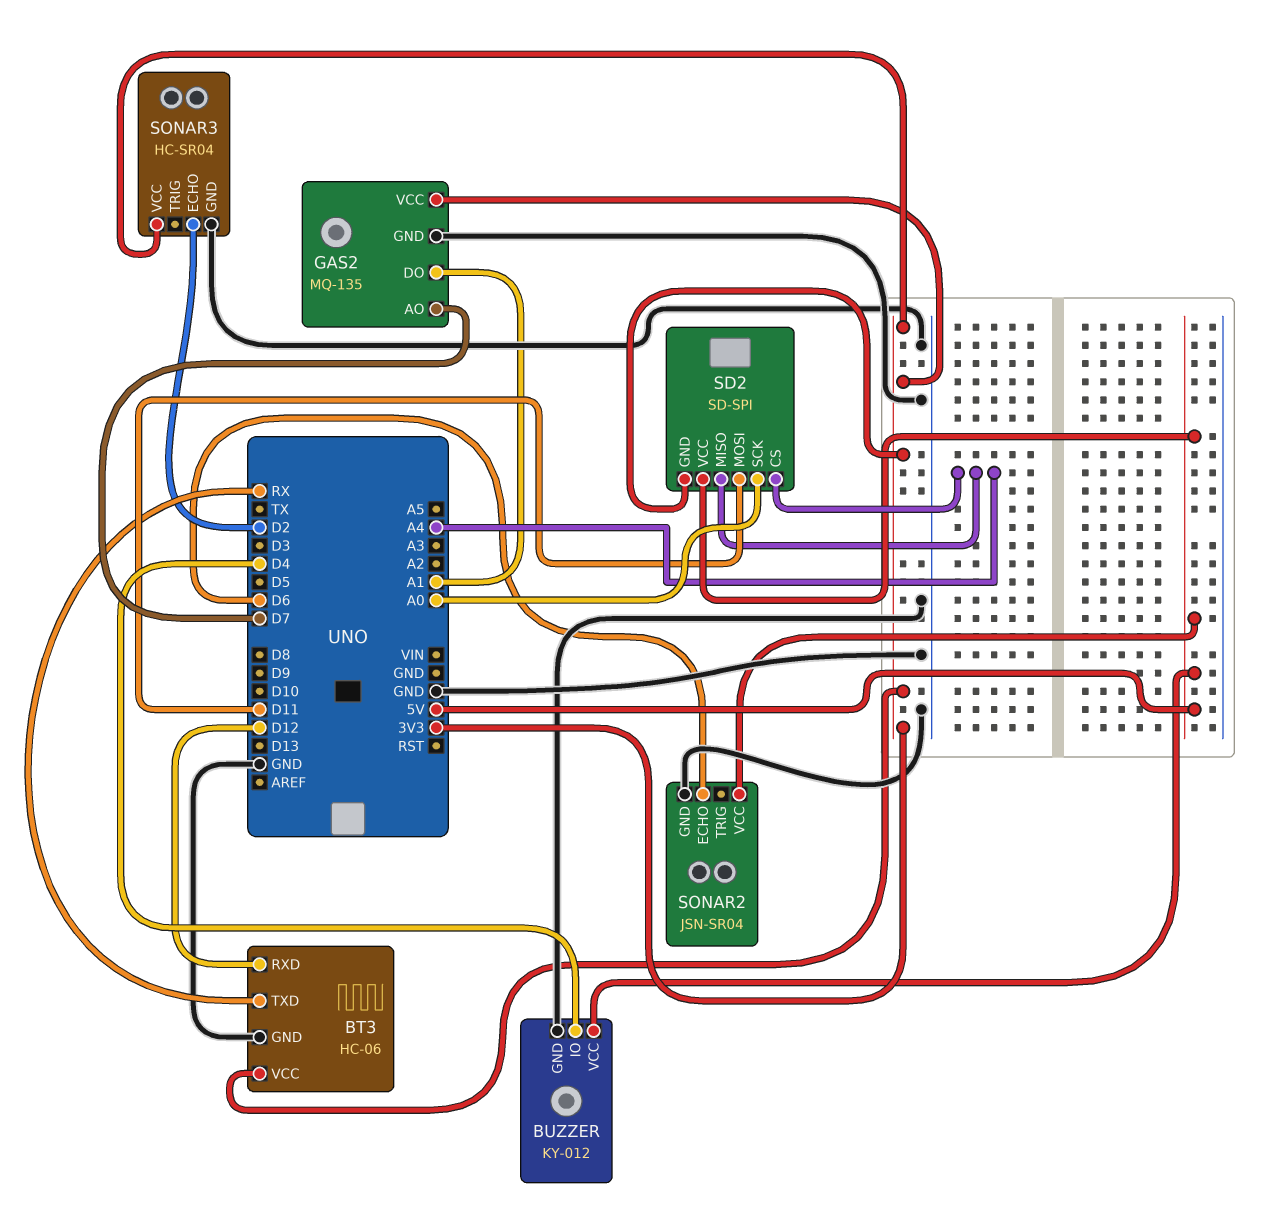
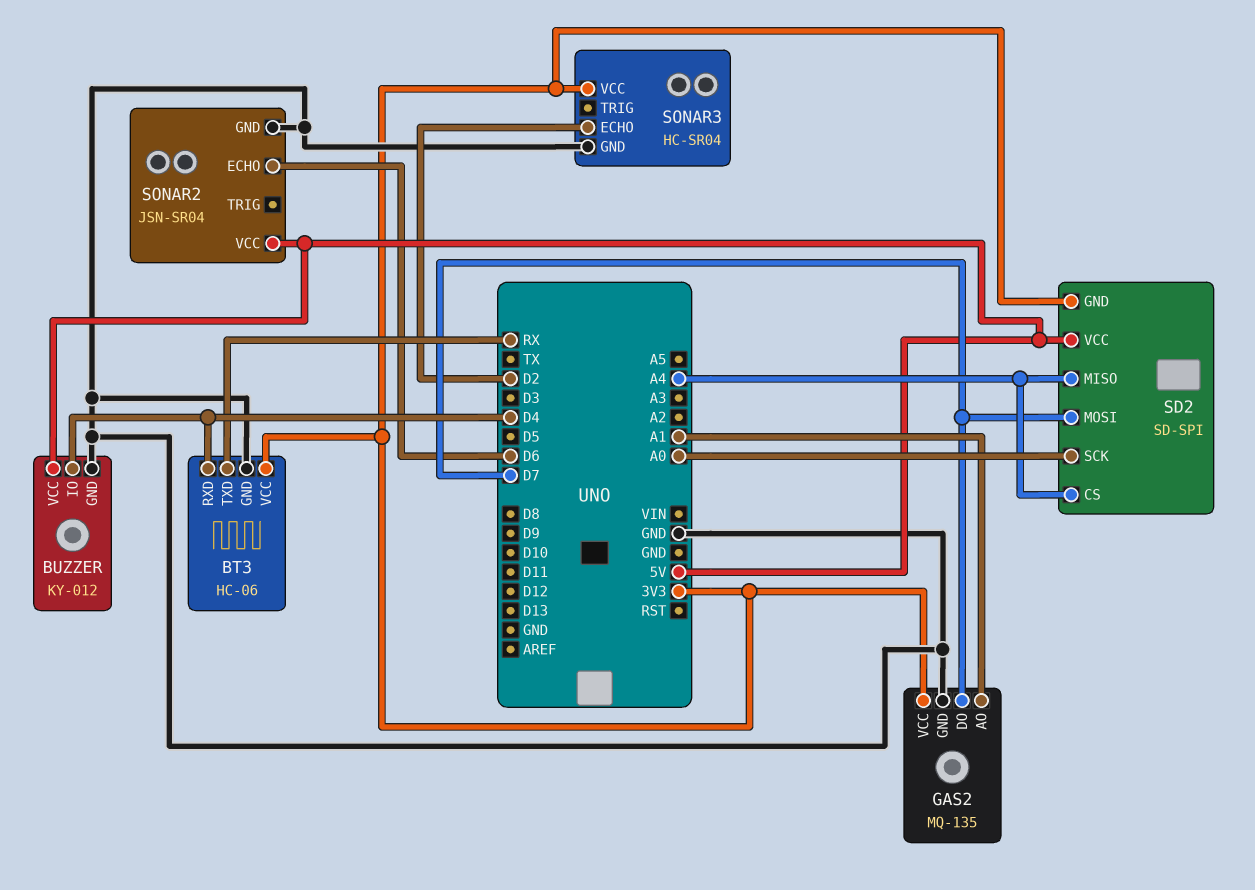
BT3 pin RXD: D12 -> D4
GAS2 pin AO: D7 -> A1
GAS2 pin DO: A1 -> D7
SD2 pin MOSI: D11 -> D7

